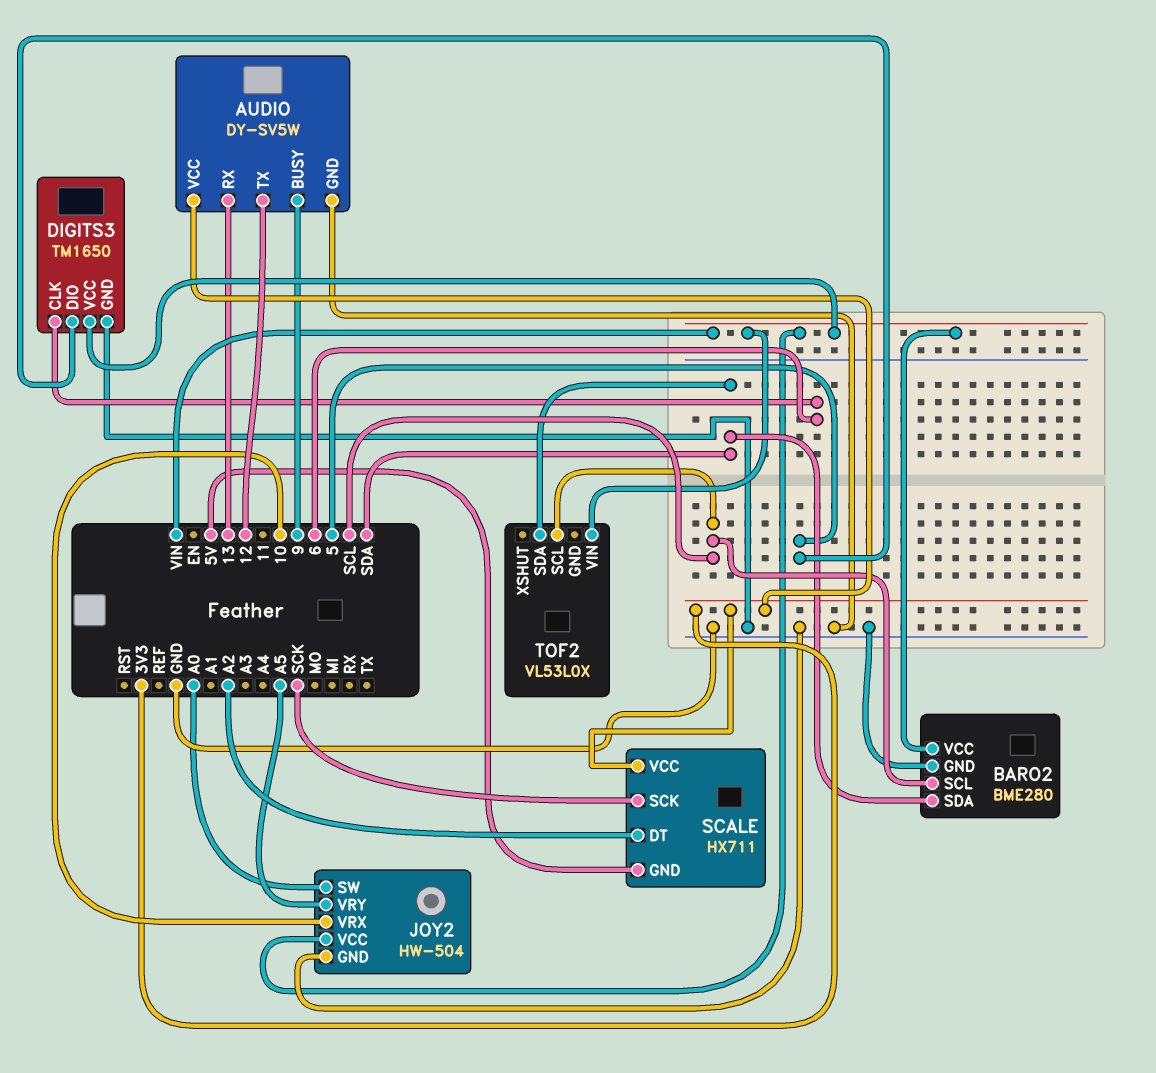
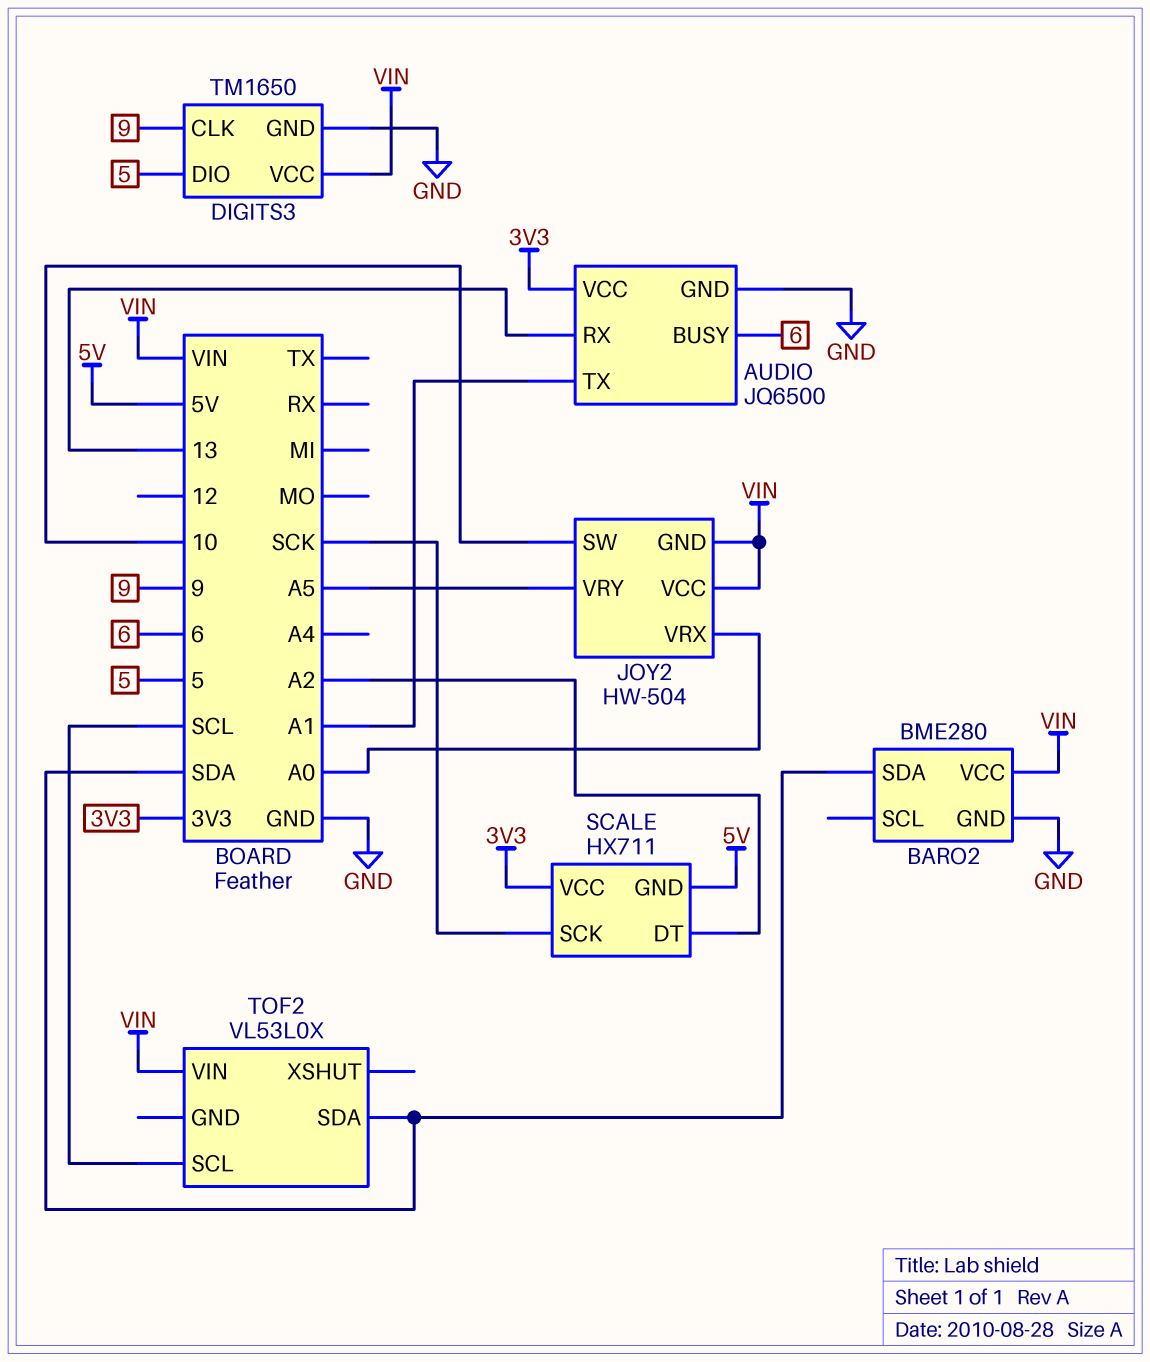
AUDIO: DY-SV5W -> JQ6500
AUDIO pin BUSY: 9 -> 6
AUDIO pin TX: 12 -> A1
BARO2 pin SCL: SCL -> none
DIGITS3 pin CLK: 6 -> 9
JOY2 pin GND: GND -> VIN
JOY2 pin SW: A0 -> 10
JOY2 pin VRX: 10 -> A0

